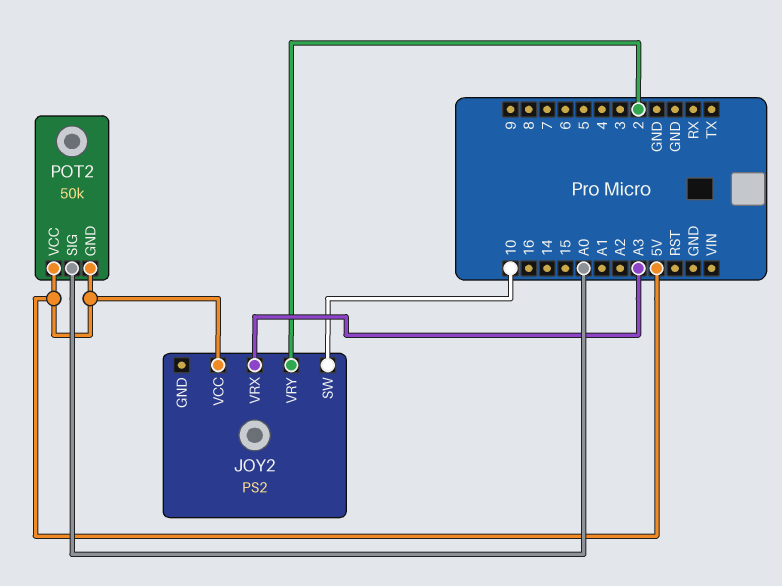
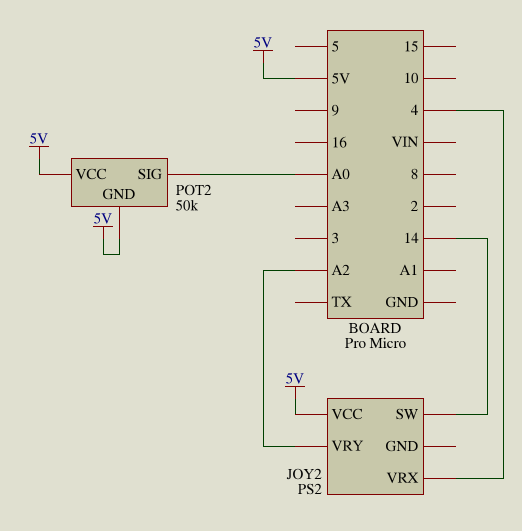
JOY2 pin SW: 10 -> 14
JOY2 pin VRX: A3 -> 4
JOY2 pin VRY: 2 -> A2

